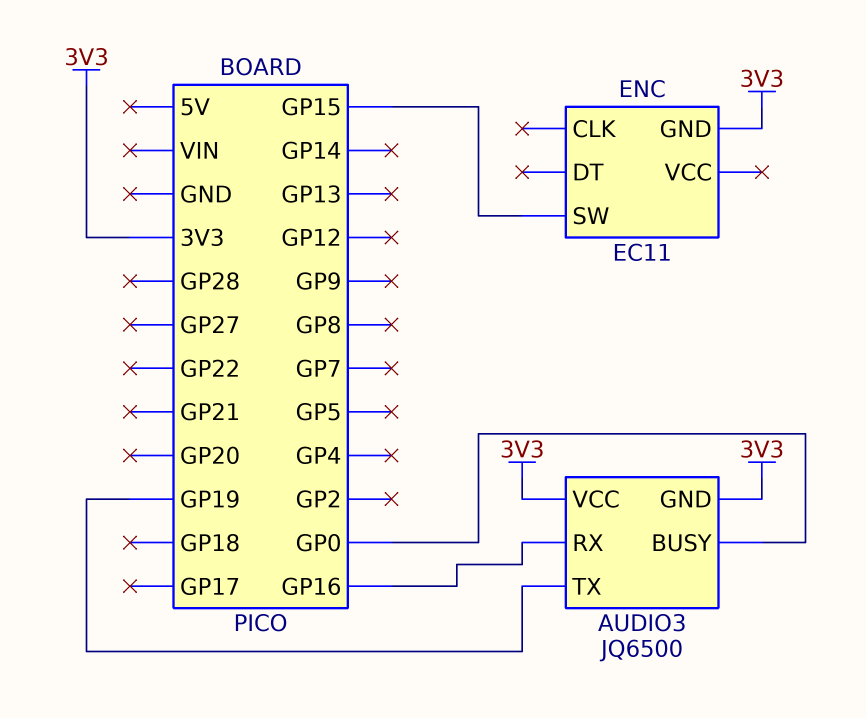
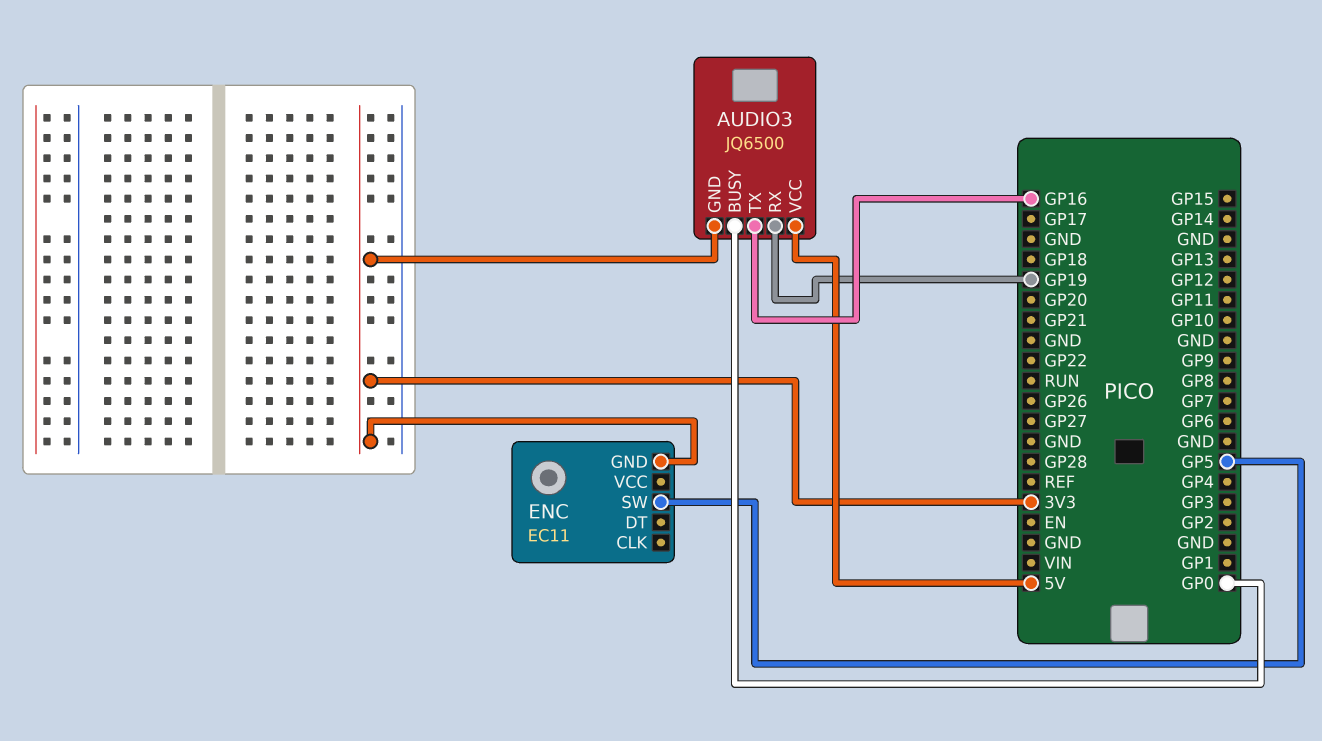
AUDIO3 pin RX: GP16 -> GP19
AUDIO3 pin TX: GP19 -> GP16
AUDIO3 pin VCC: 3V3 -> 5V
ENC pin SW: GP15 -> GP5

